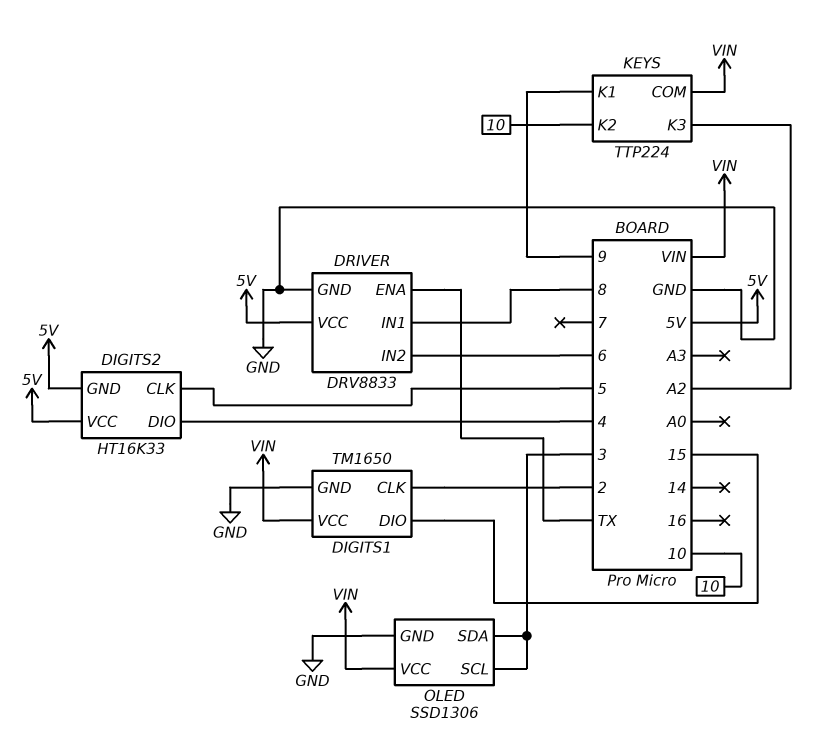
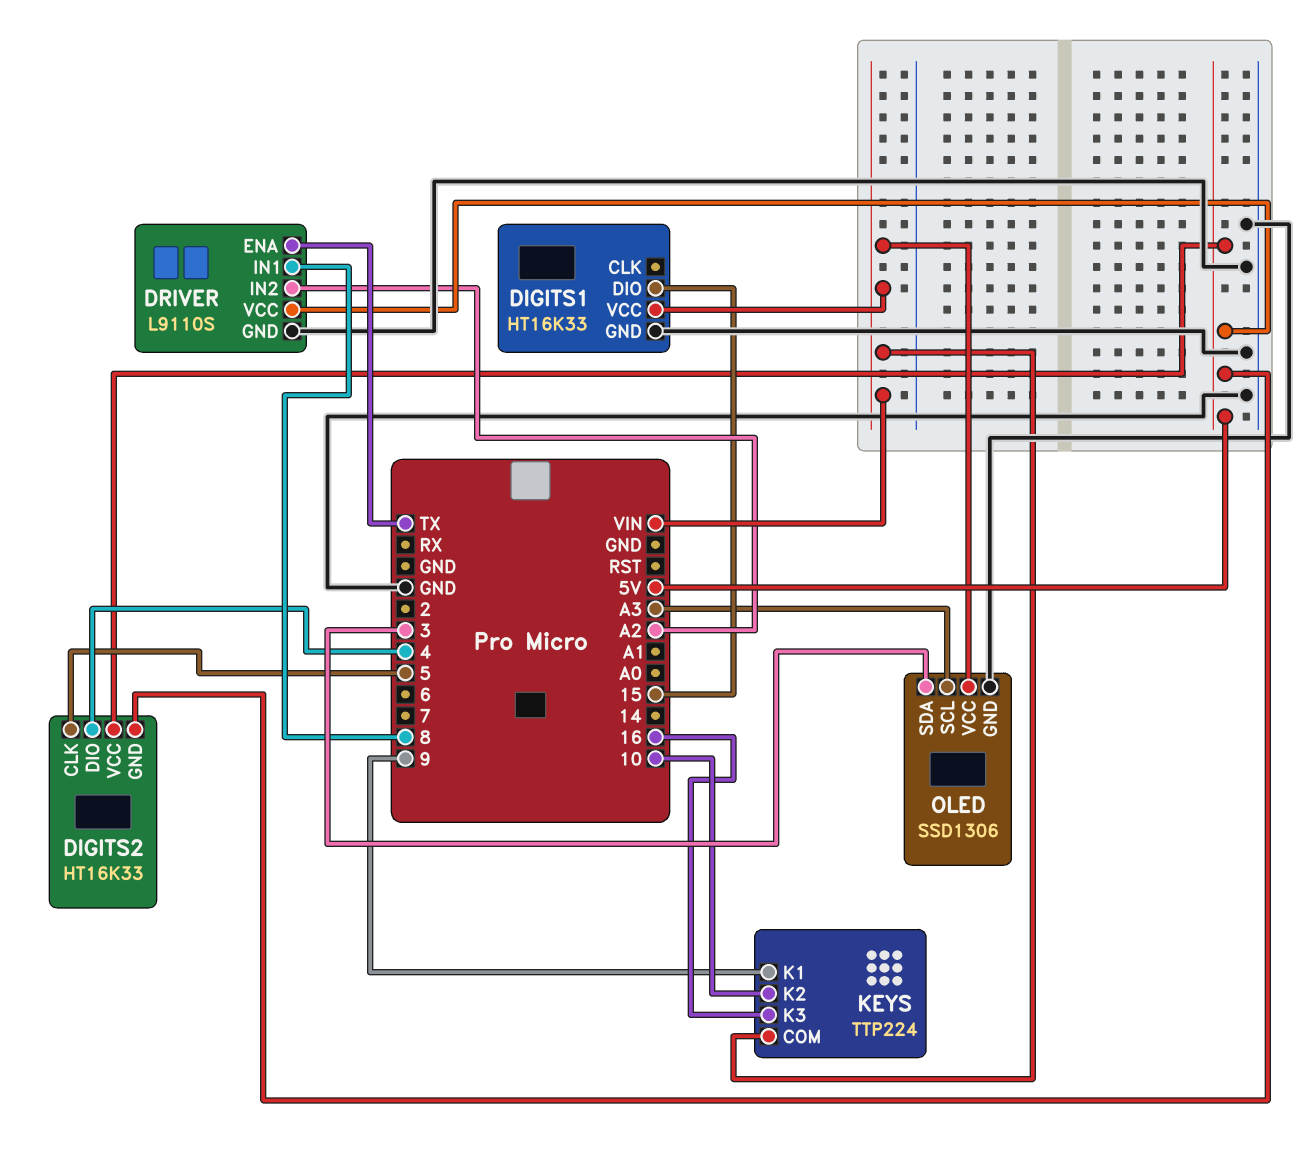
DIGITS1: TM1650 -> HT16K33
DIGITS1 pin CLK: 2 -> none
DRIVER: DRV8833 -> L9110S
DRIVER pin IN2: 6 -> A2
KEYS pin K3: A2 -> 16
OLED pin SCL: 3 -> A3

